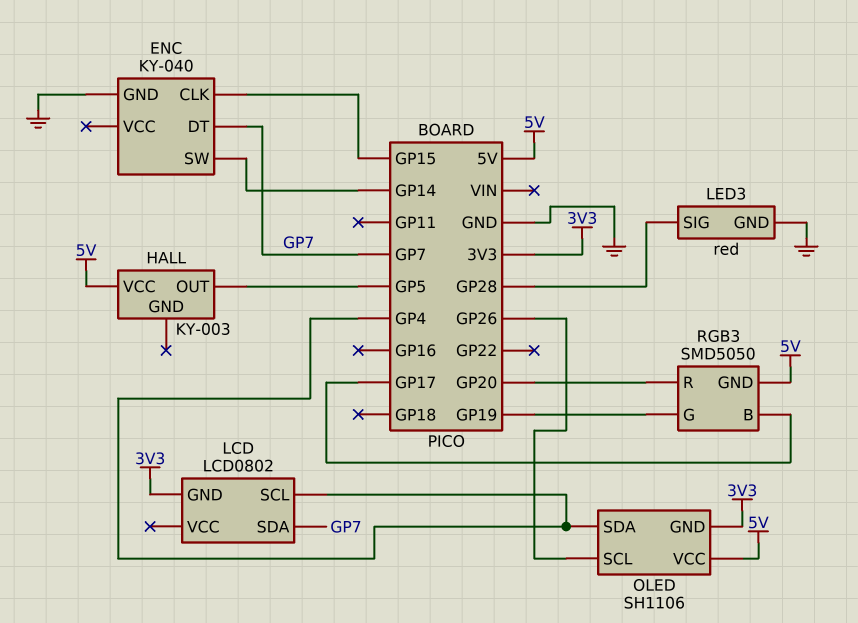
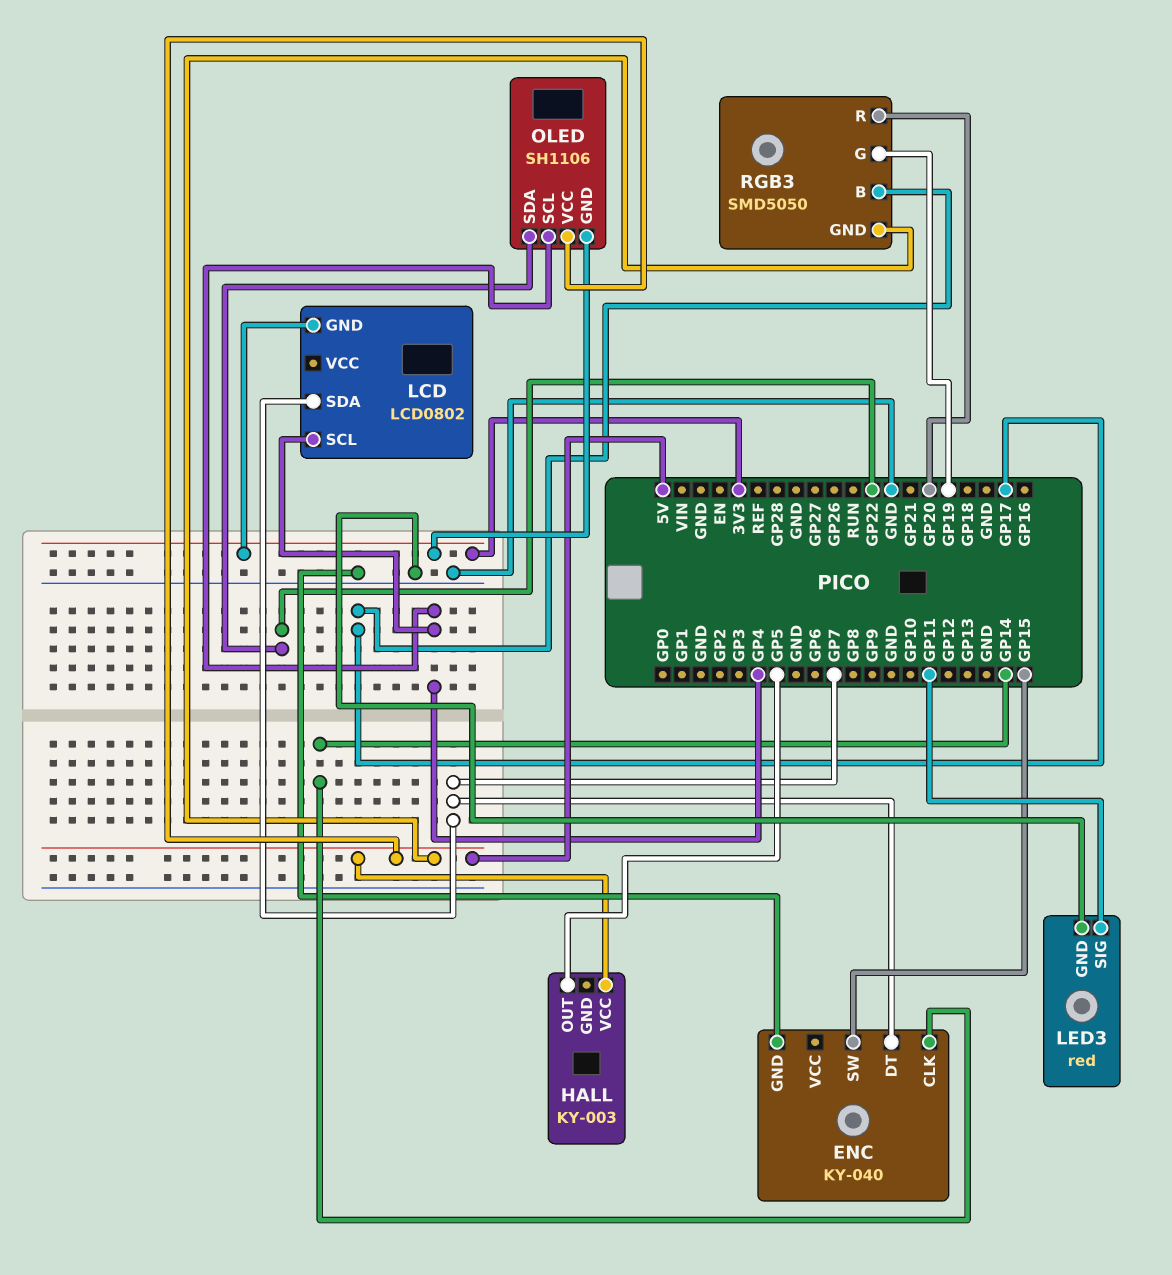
ENC pin CLK: GP15 -> GP14
ENC pin SW: GP14 -> GP15
LED3 pin SIG: GP28 -> GP11
OLED pin SCL: GP26 -> GP4
OLED pin SDA: GP4 -> GP22

